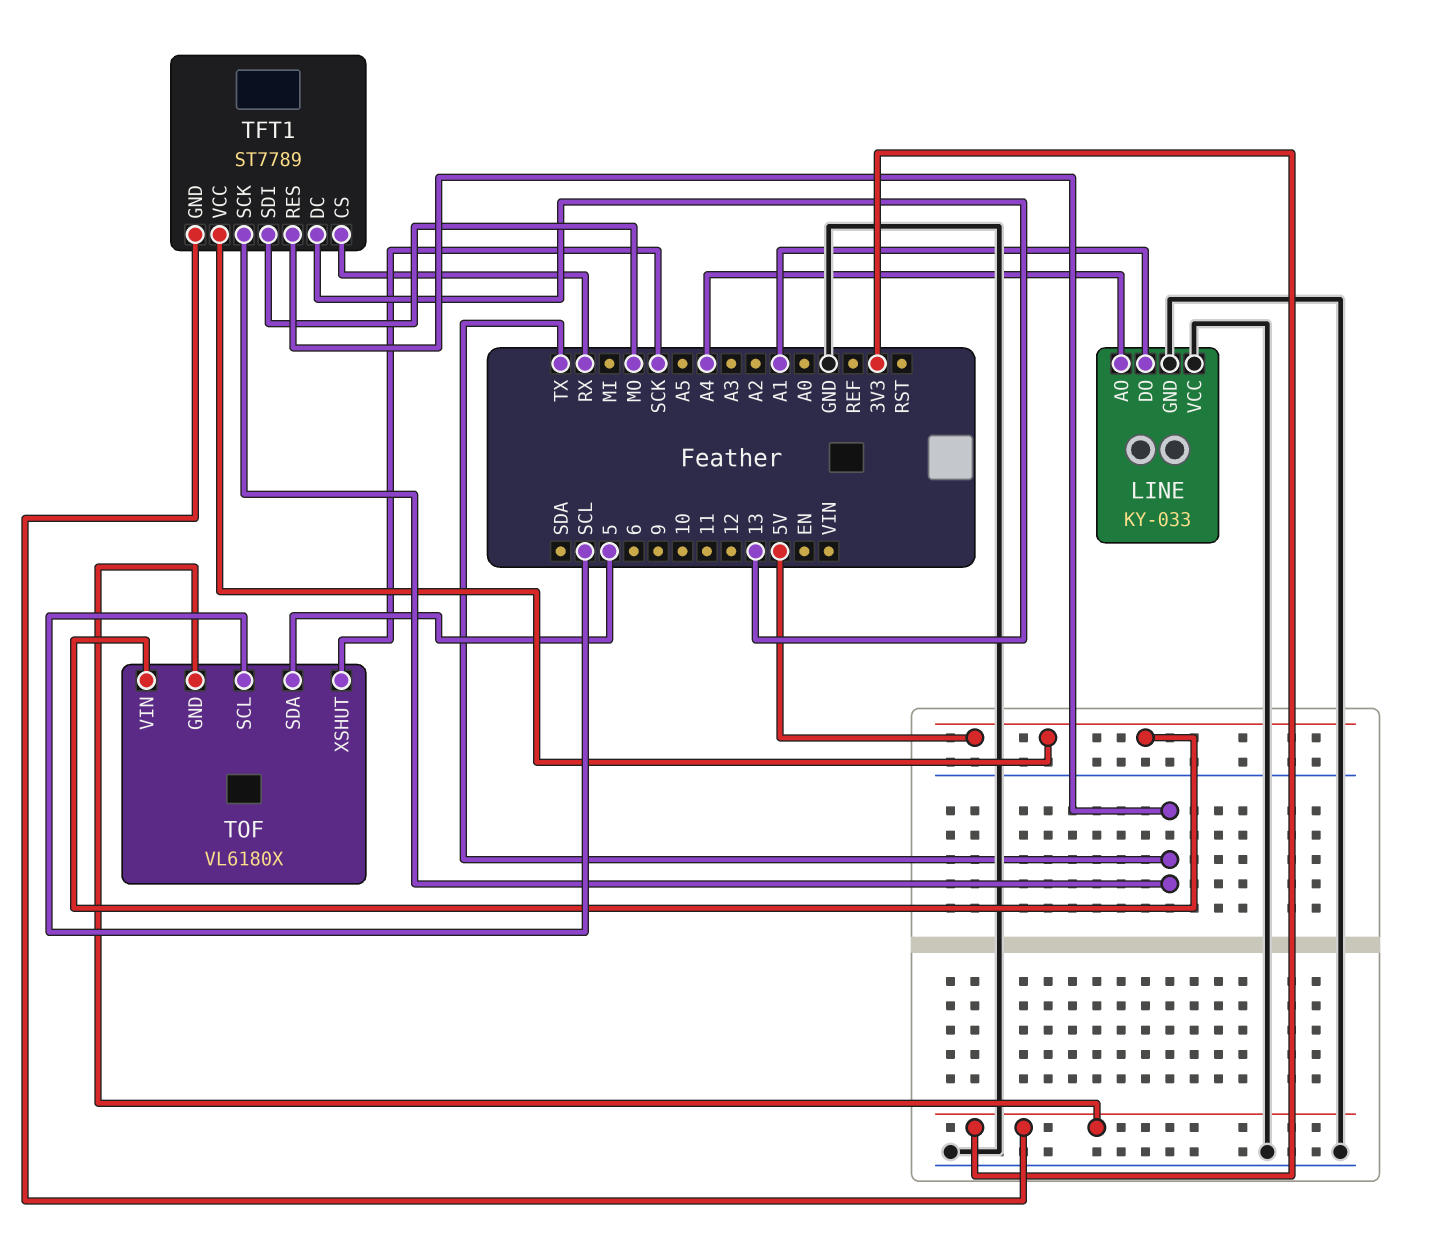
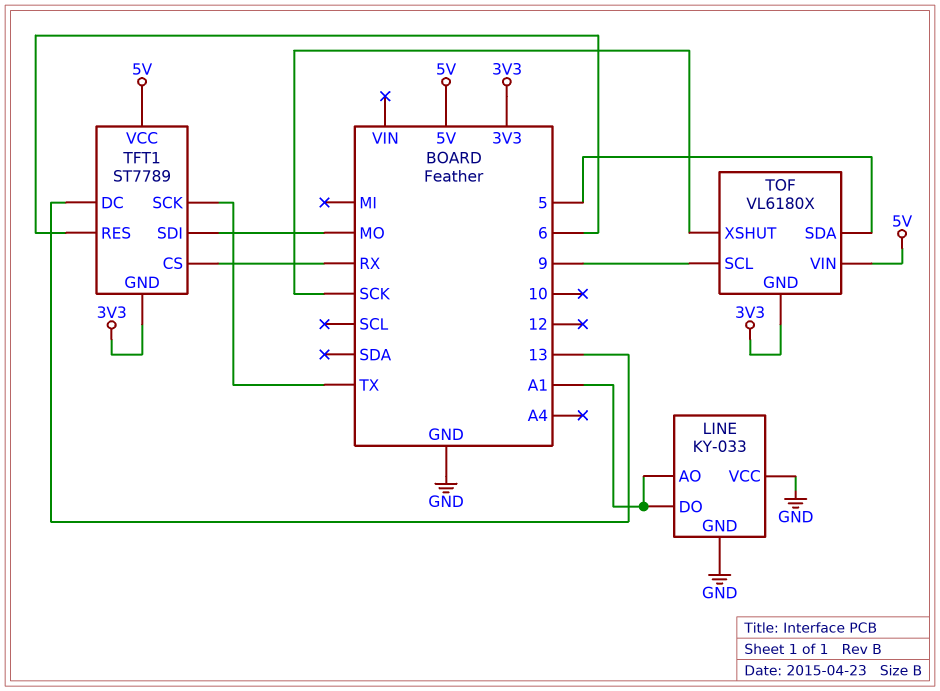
LINE pin AO: A4 -> A1
TFT1 pin RES: TX -> 6
TOF pin SCL: SCL -> 9

